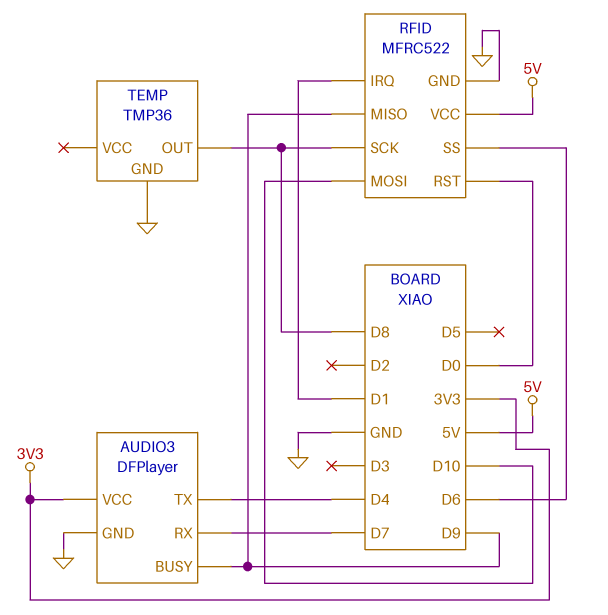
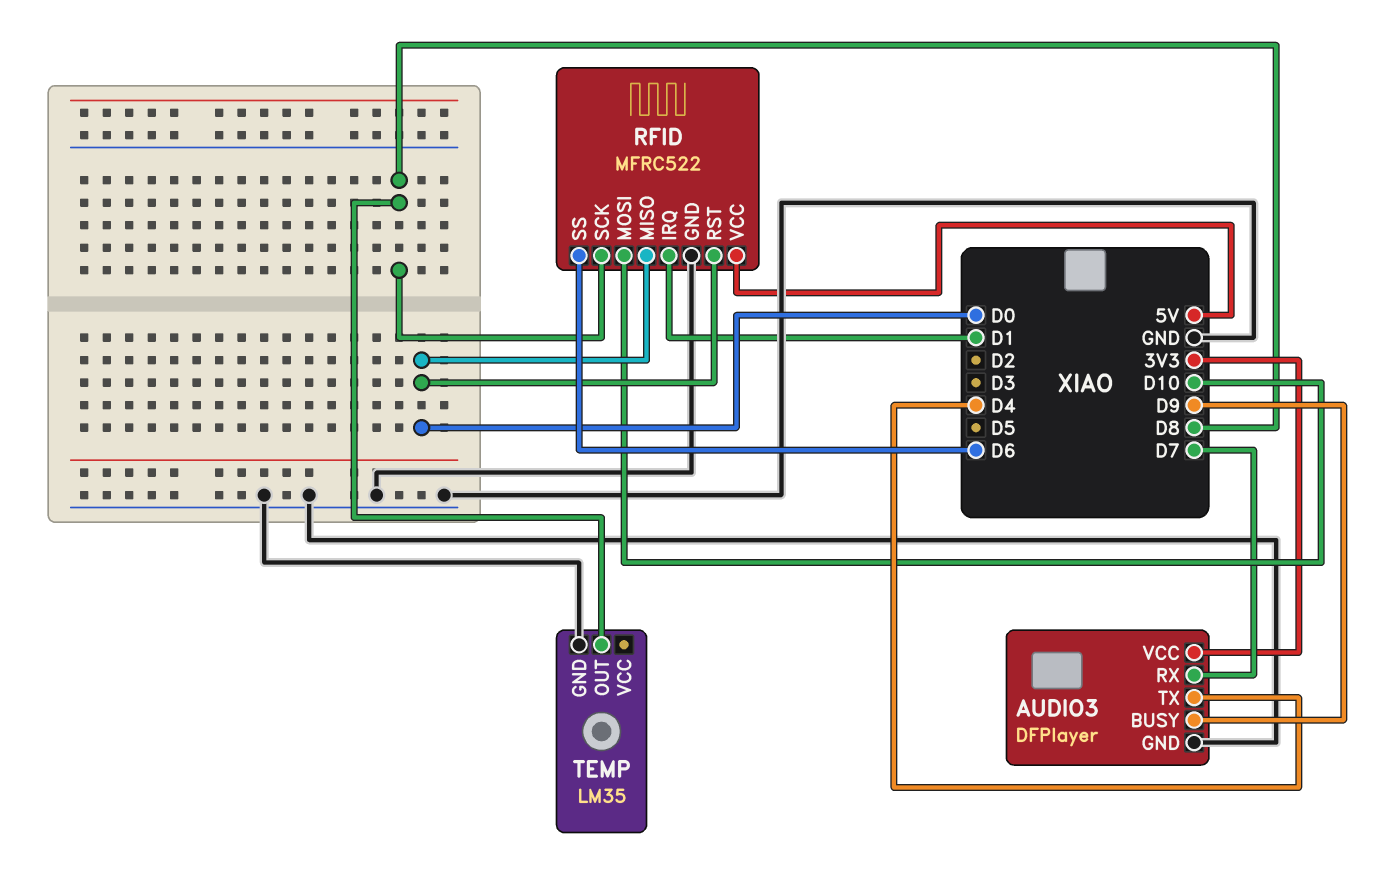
RFID pin MISO: D9 -> D0
TEMP: TMP36 -> LM35

